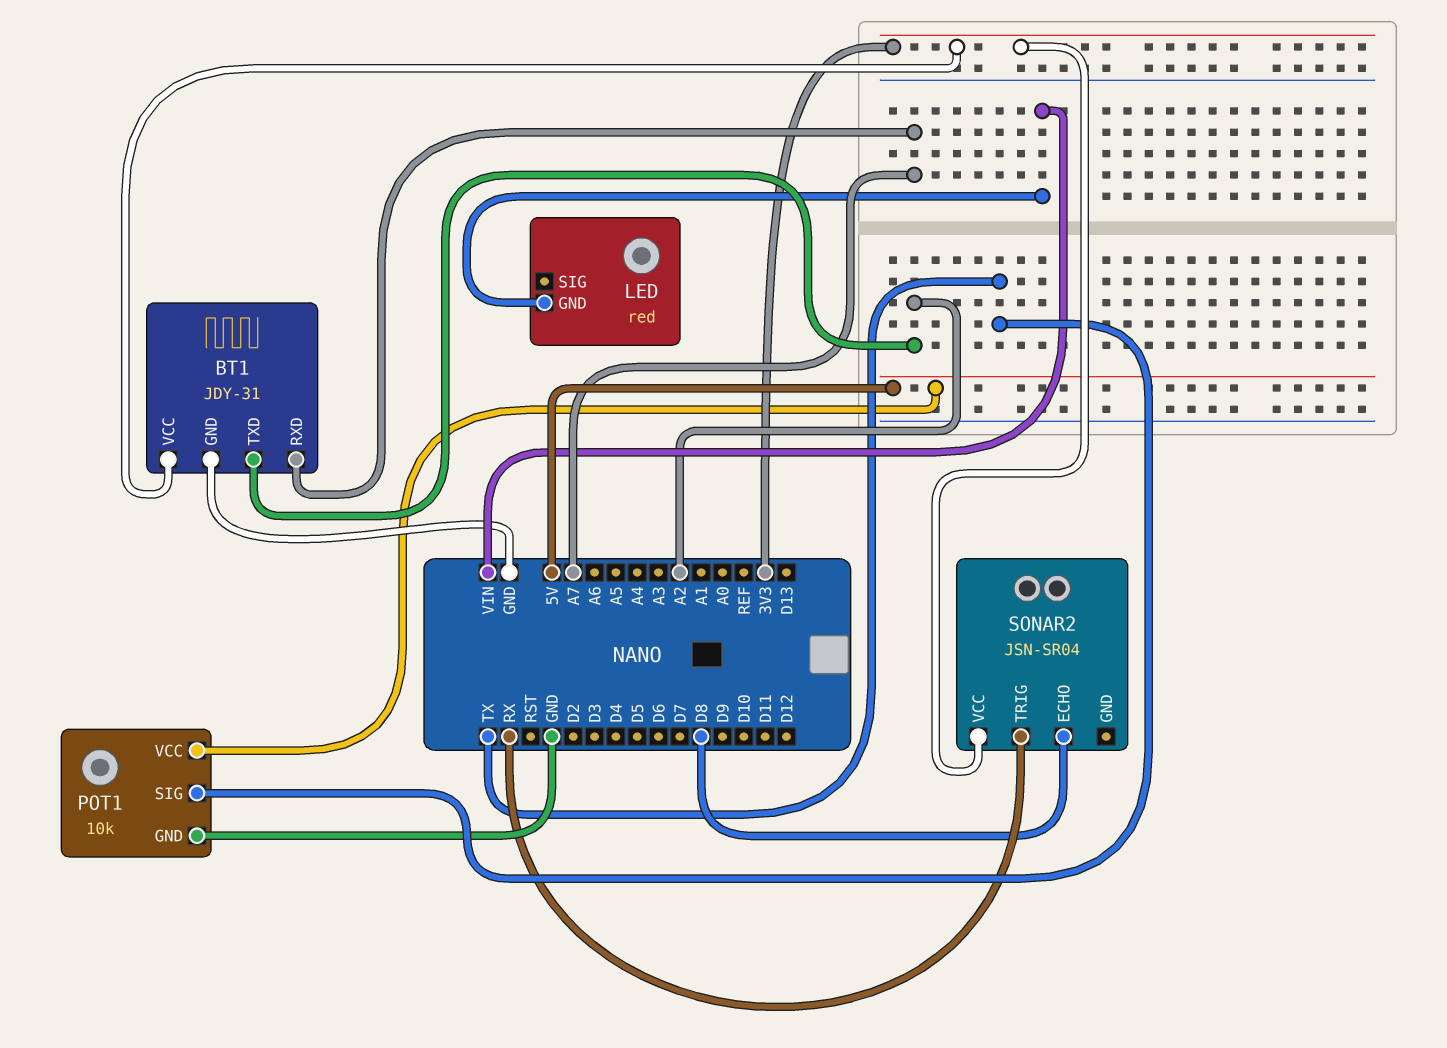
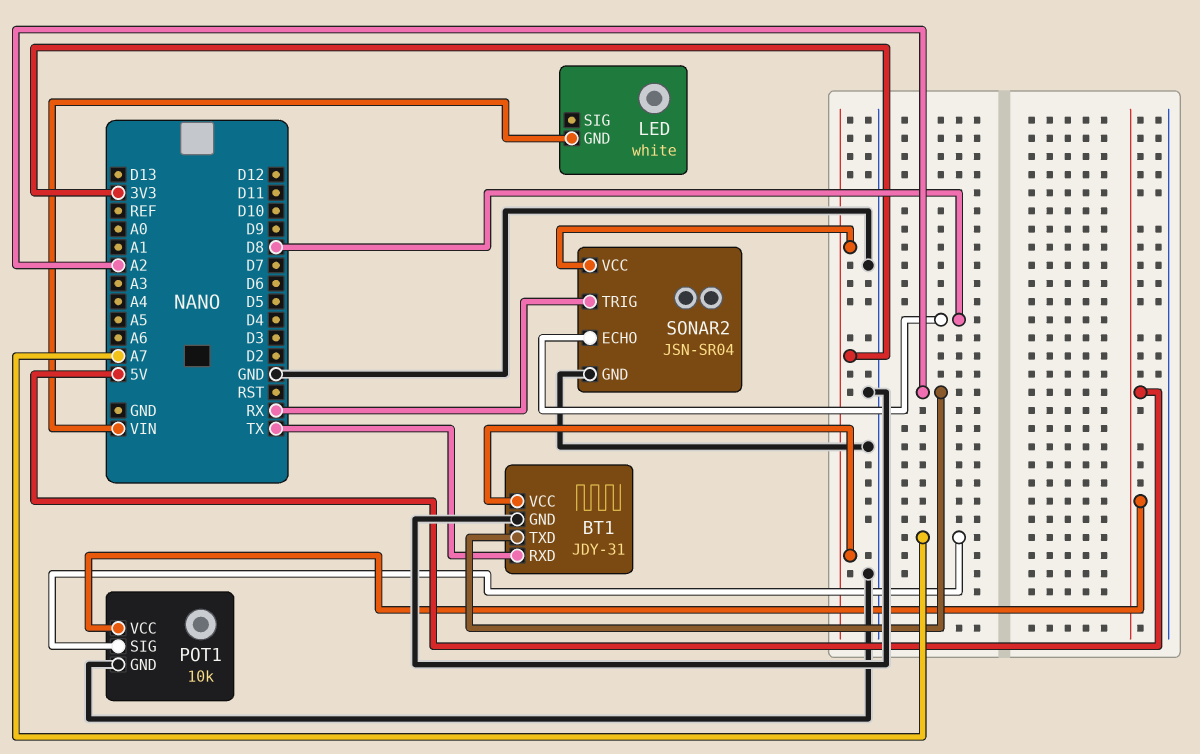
BT1 pin RXD: A7 -> TX
LED: red -> white
POT1 pin SIG: TX -> A7
SONAR2 pin GND: none -> GND

